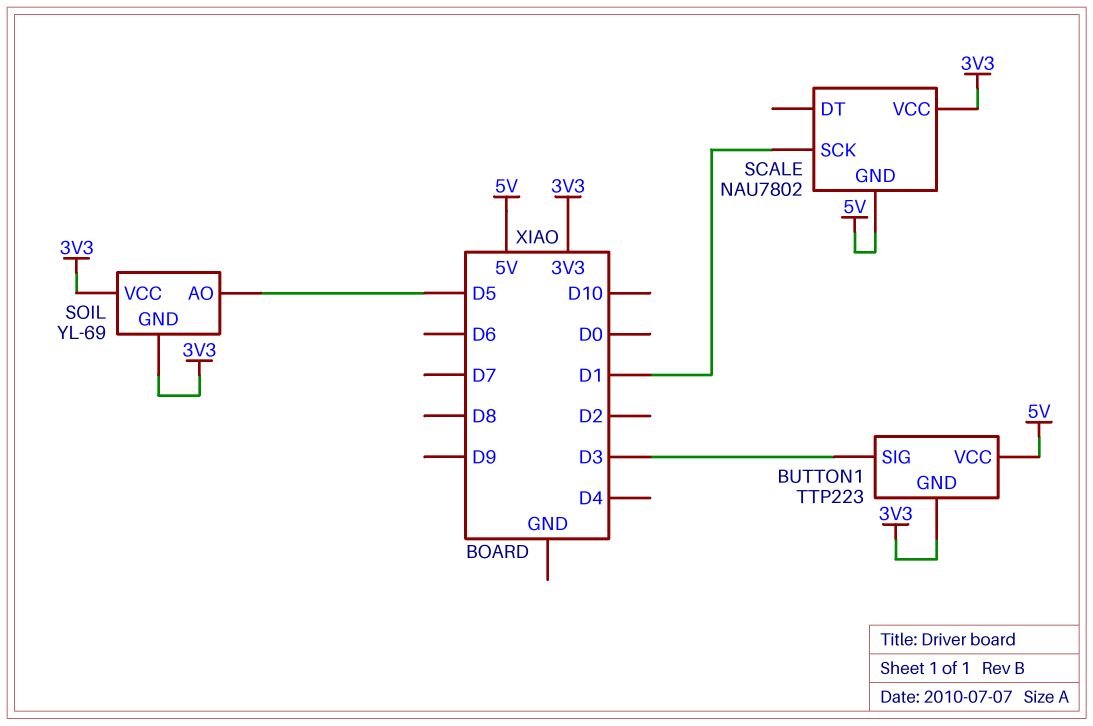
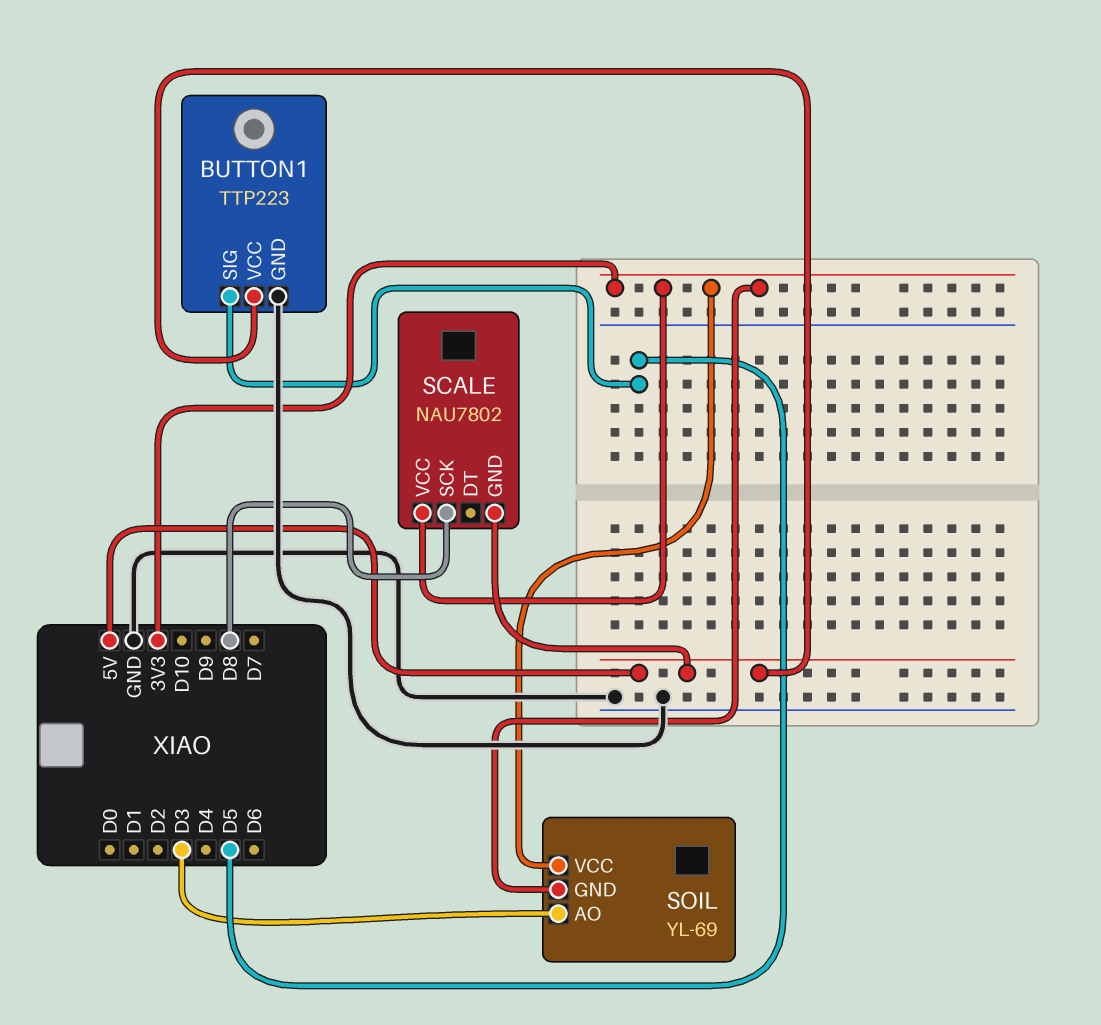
BUTTON1 pin GND: 3V3 -> GND
BUTTON1 pin SIG: D3 -> D5
SCALE pin SCK: D1 -> D8
SOIL pin AO: D5 -> D3

